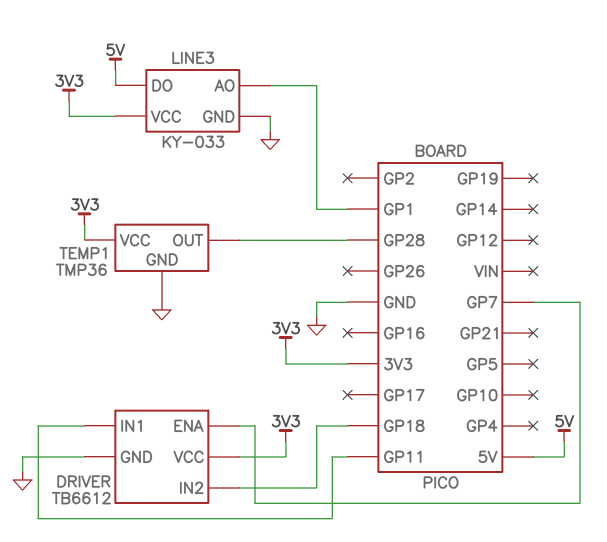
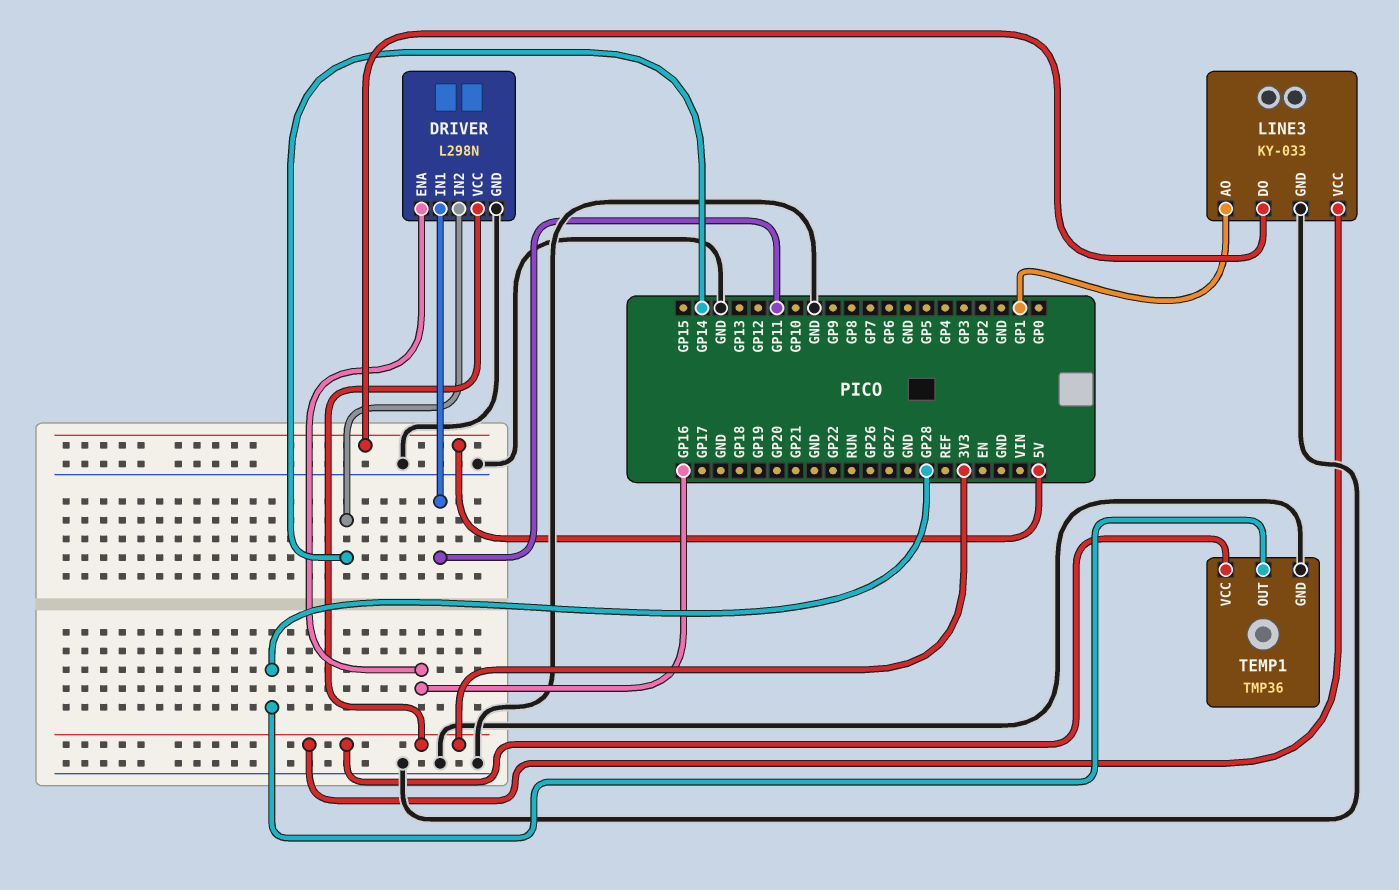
DRIVER: TB6612 -> L298N
DRIVER pin ENA: GP7 -> GP16
DRIVER pin IN2: GP18 -> GP14

